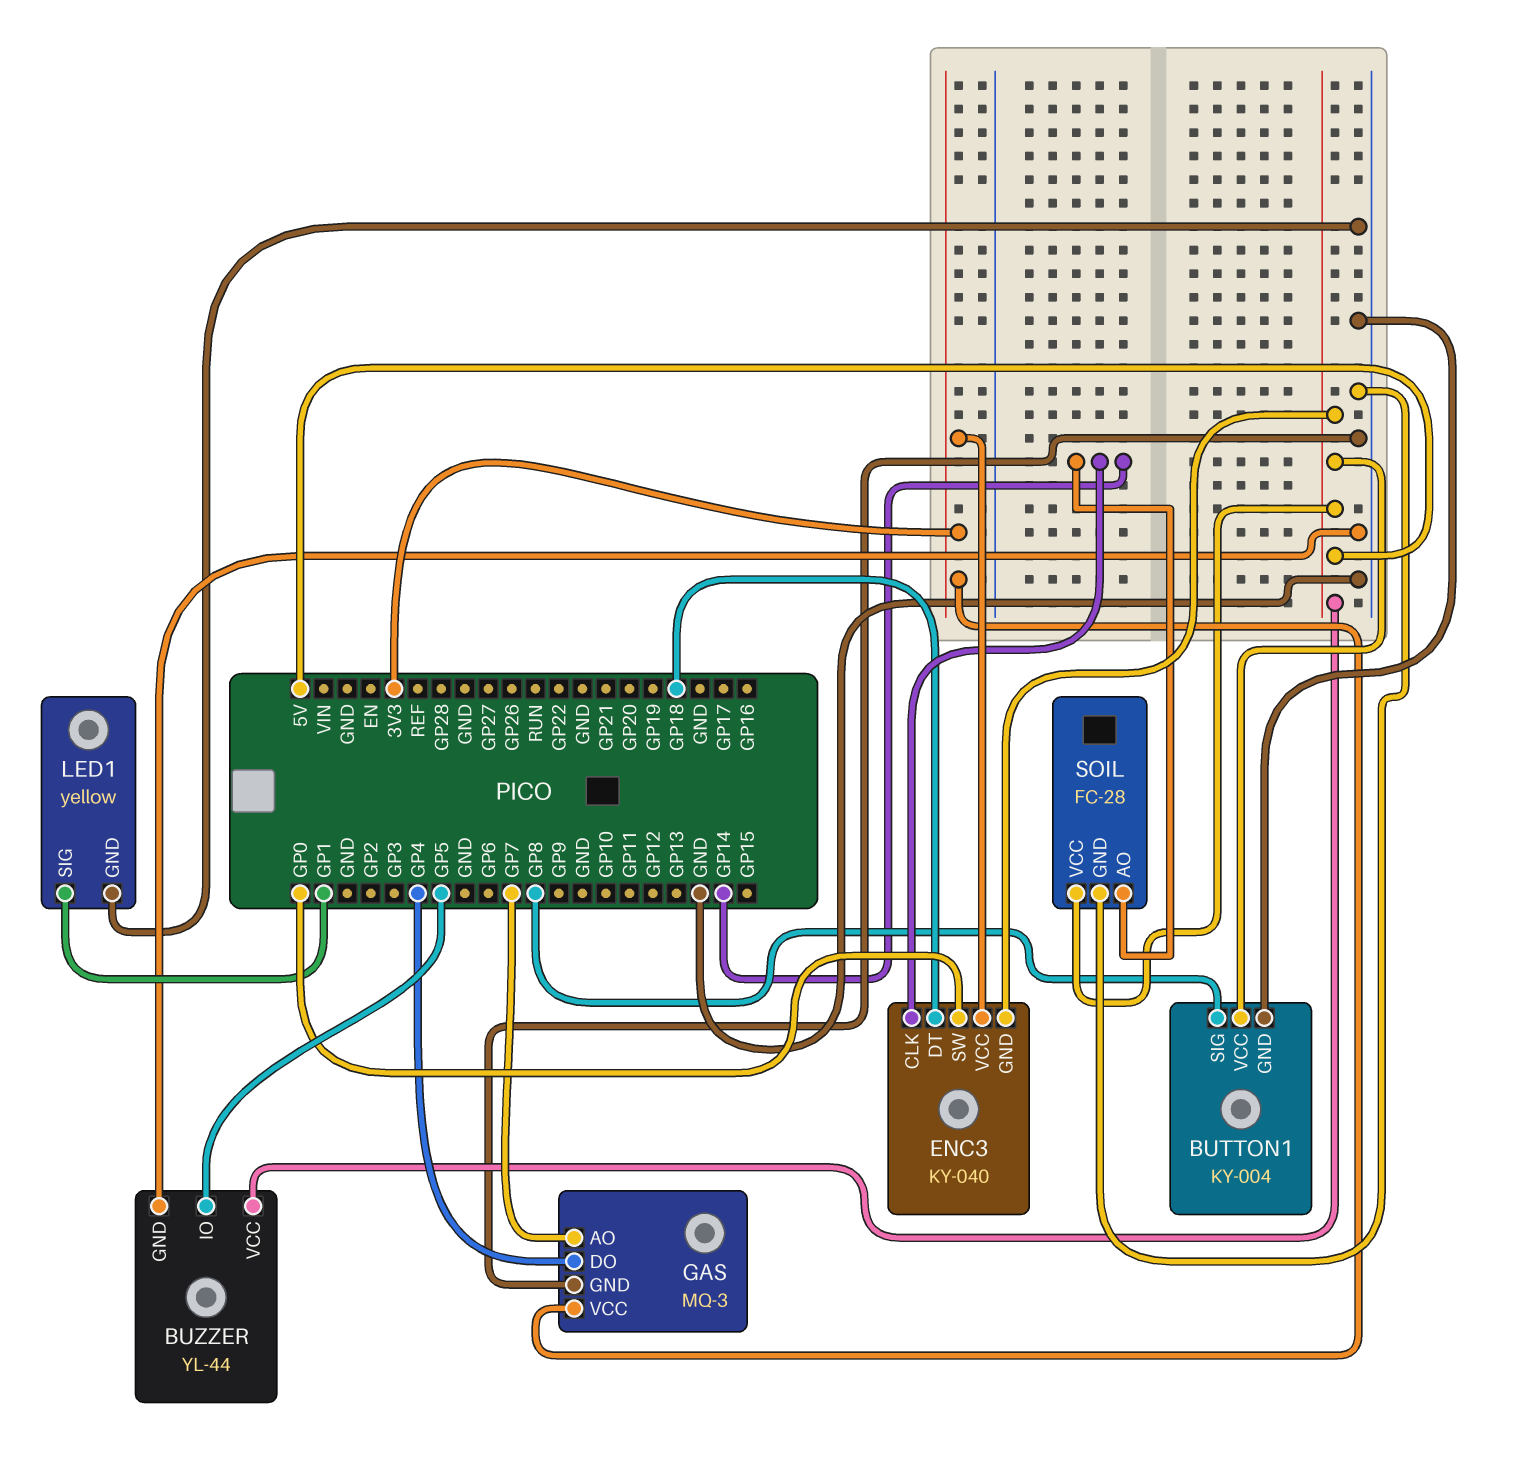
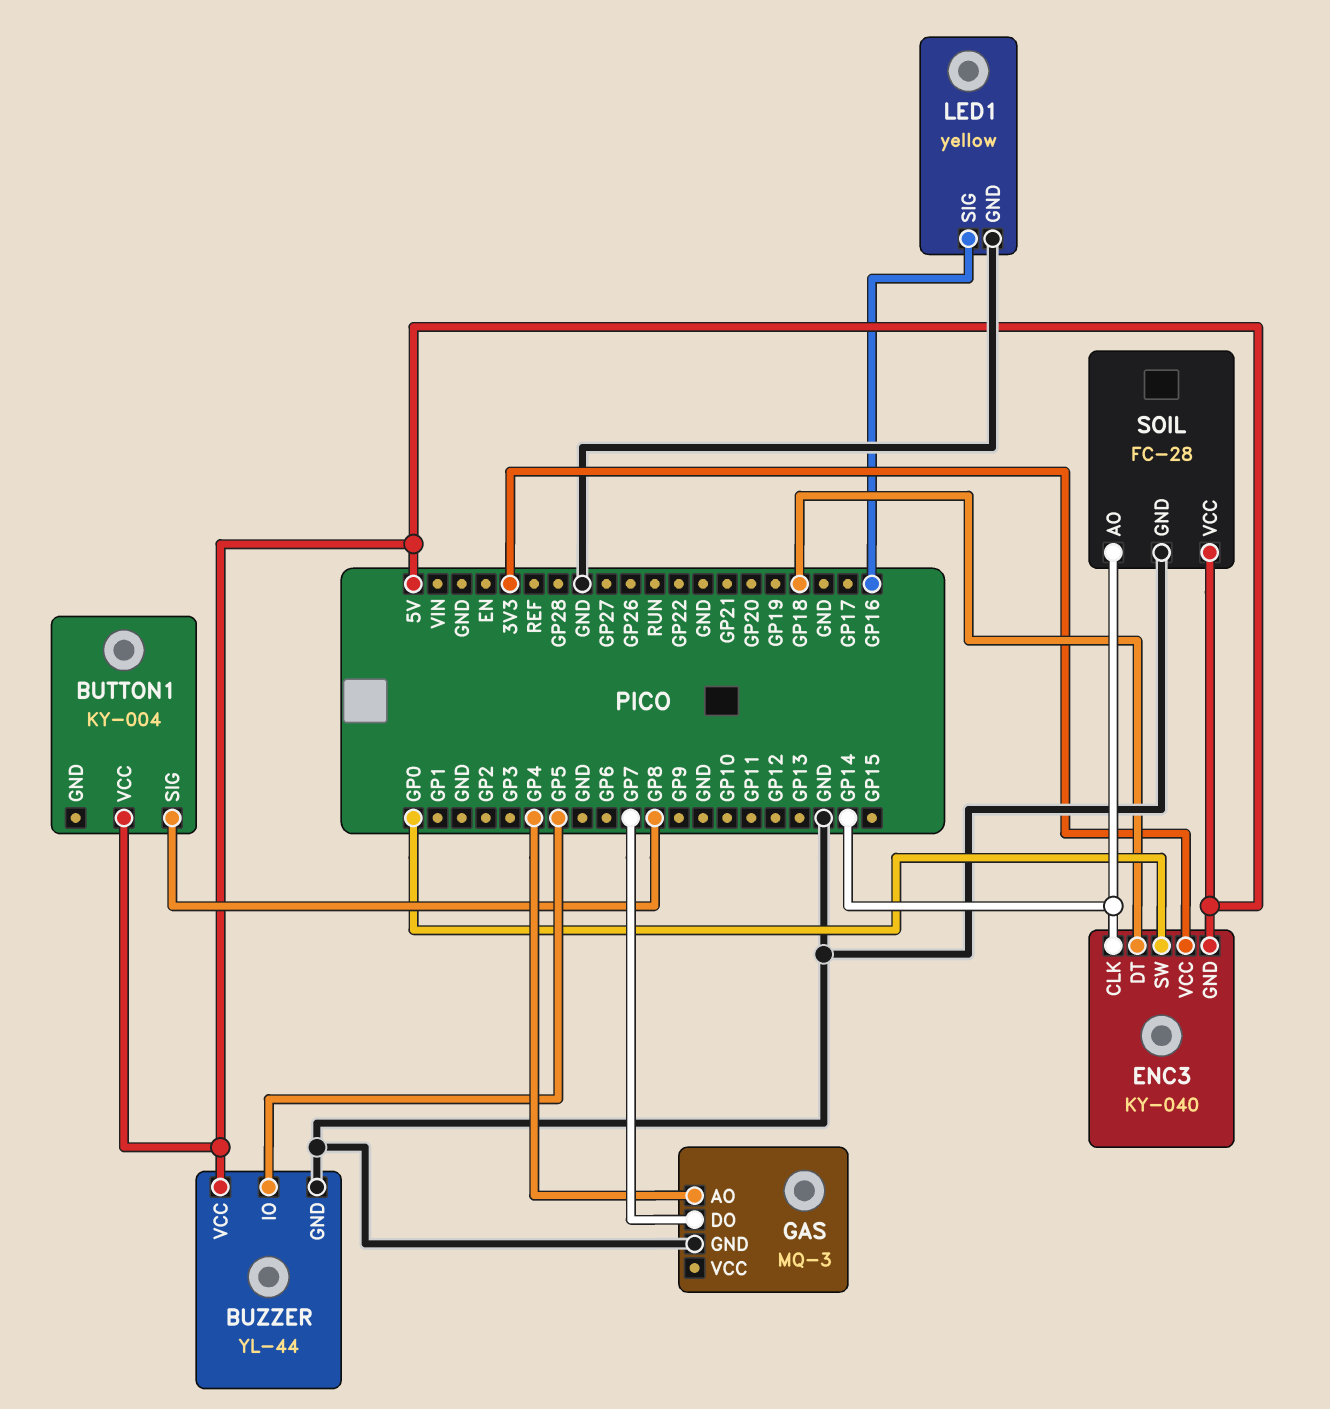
BUTTON1 pin GND: GND -> none
GAS pin AO: GP7 -> GP4
GAS pin DO: GP4 -> GP7
GAS pin VCC: 3V3 -> none
LED1 pin SIG: GP1 -> GP16

